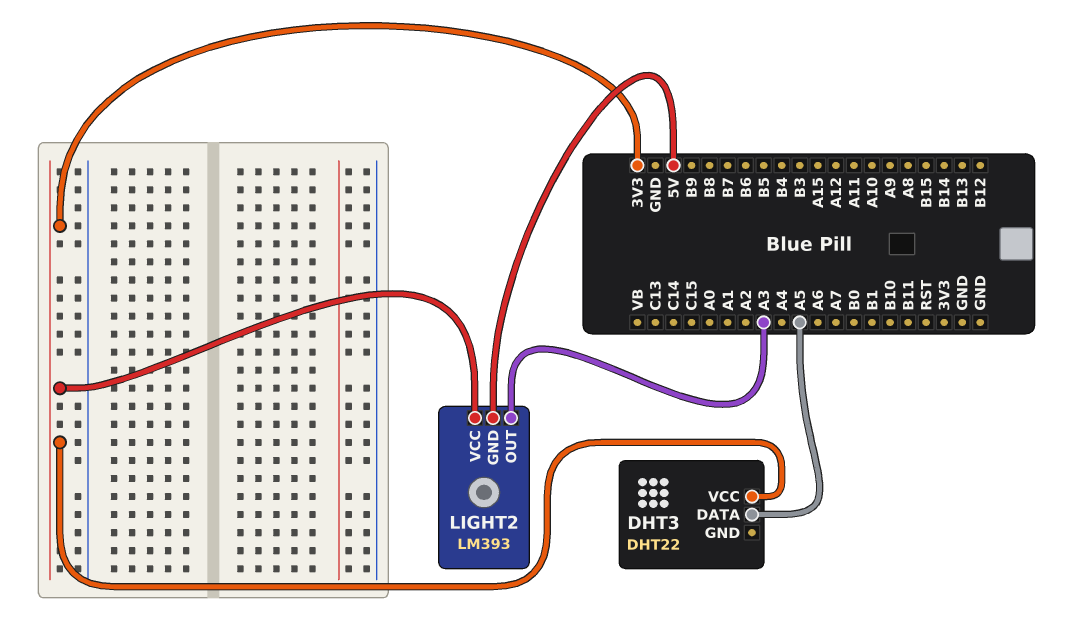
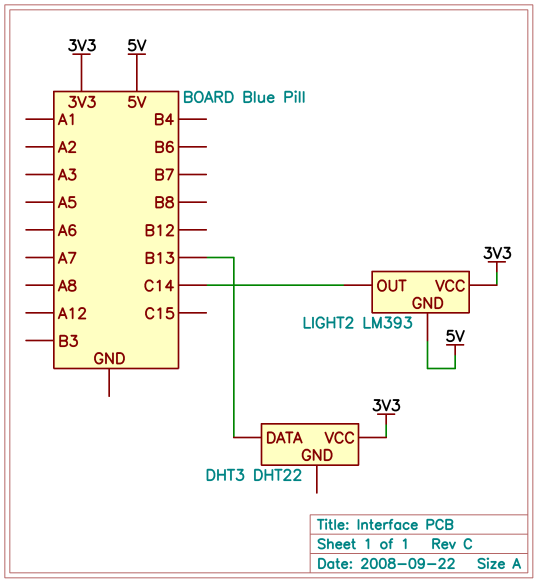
DHT3 pin DATA: A5 -> B13
LIGHT2 pin OUT: A3 -> C14

